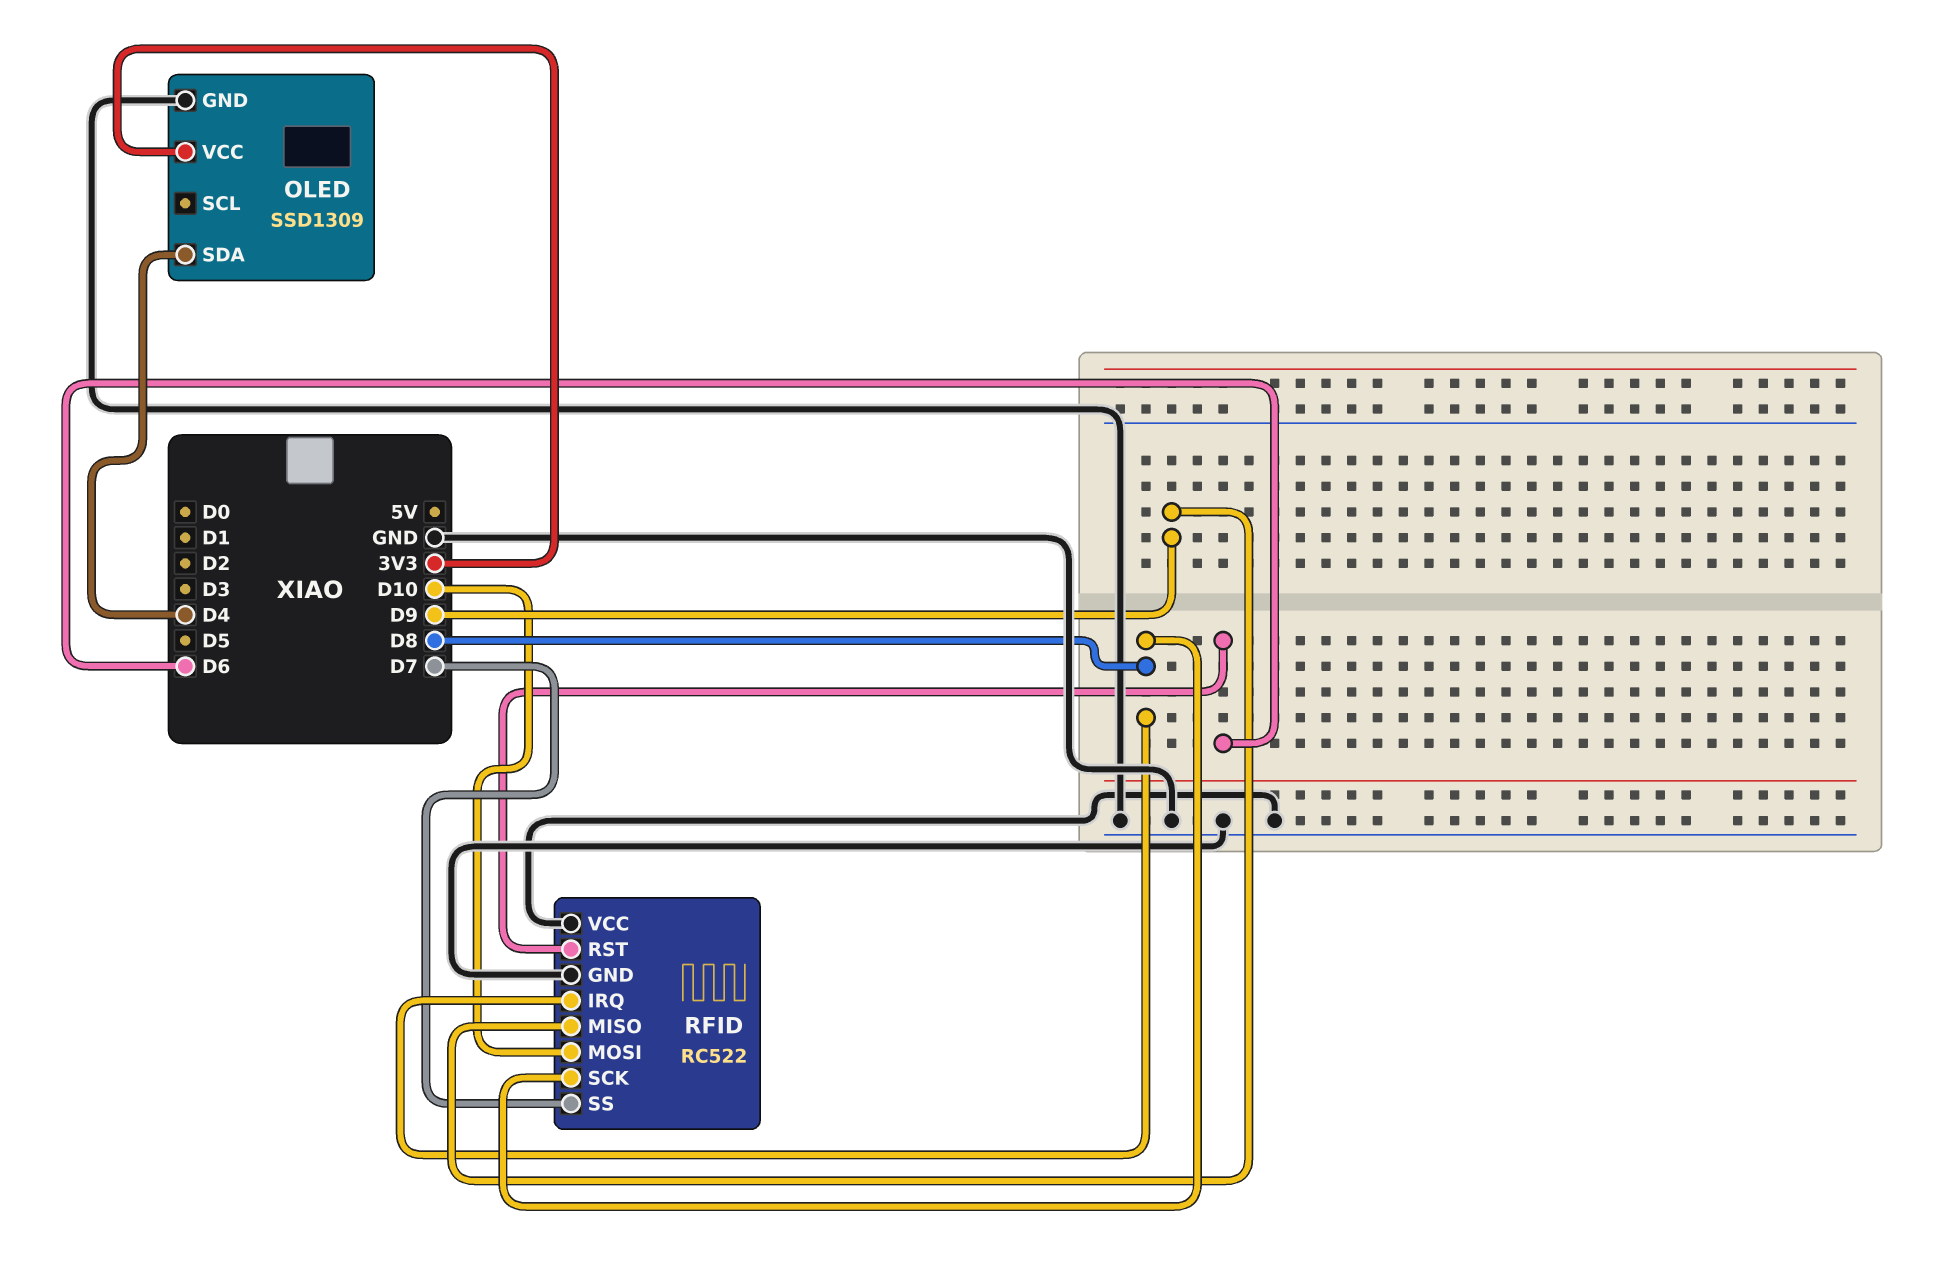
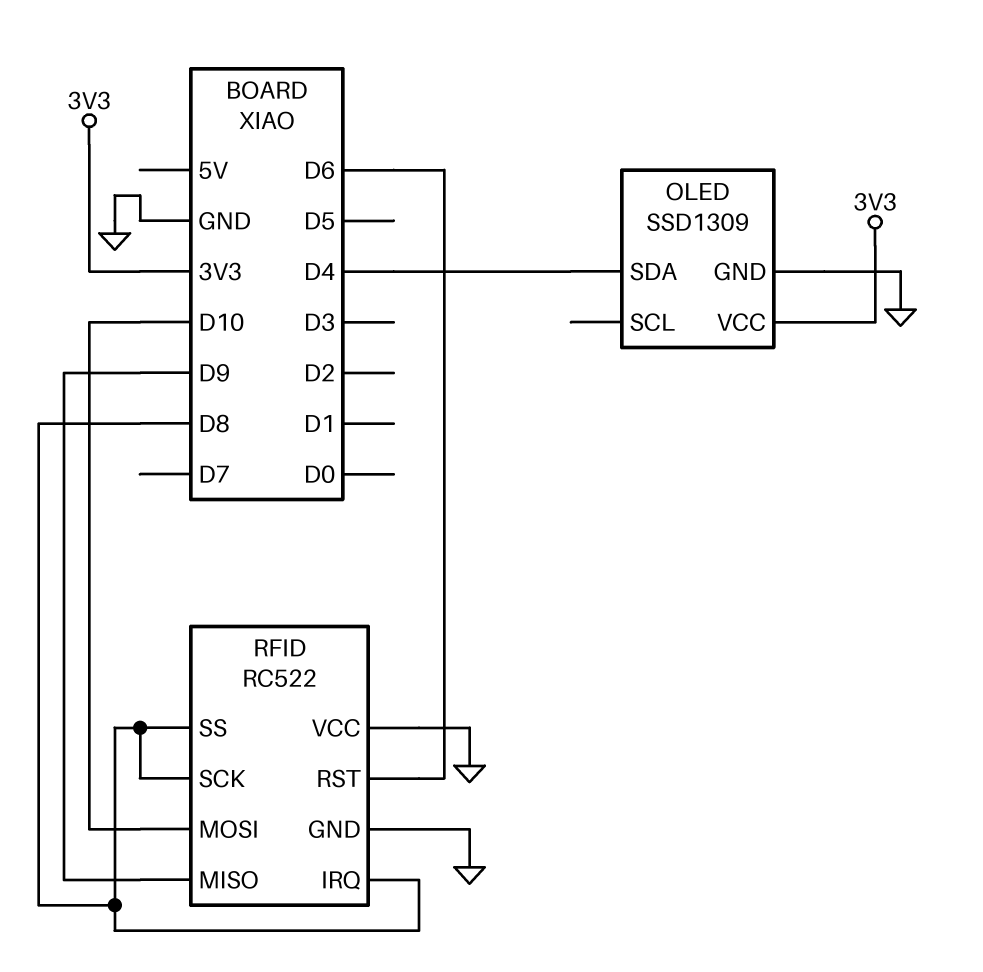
RFID pin SS: D7 -> D8

